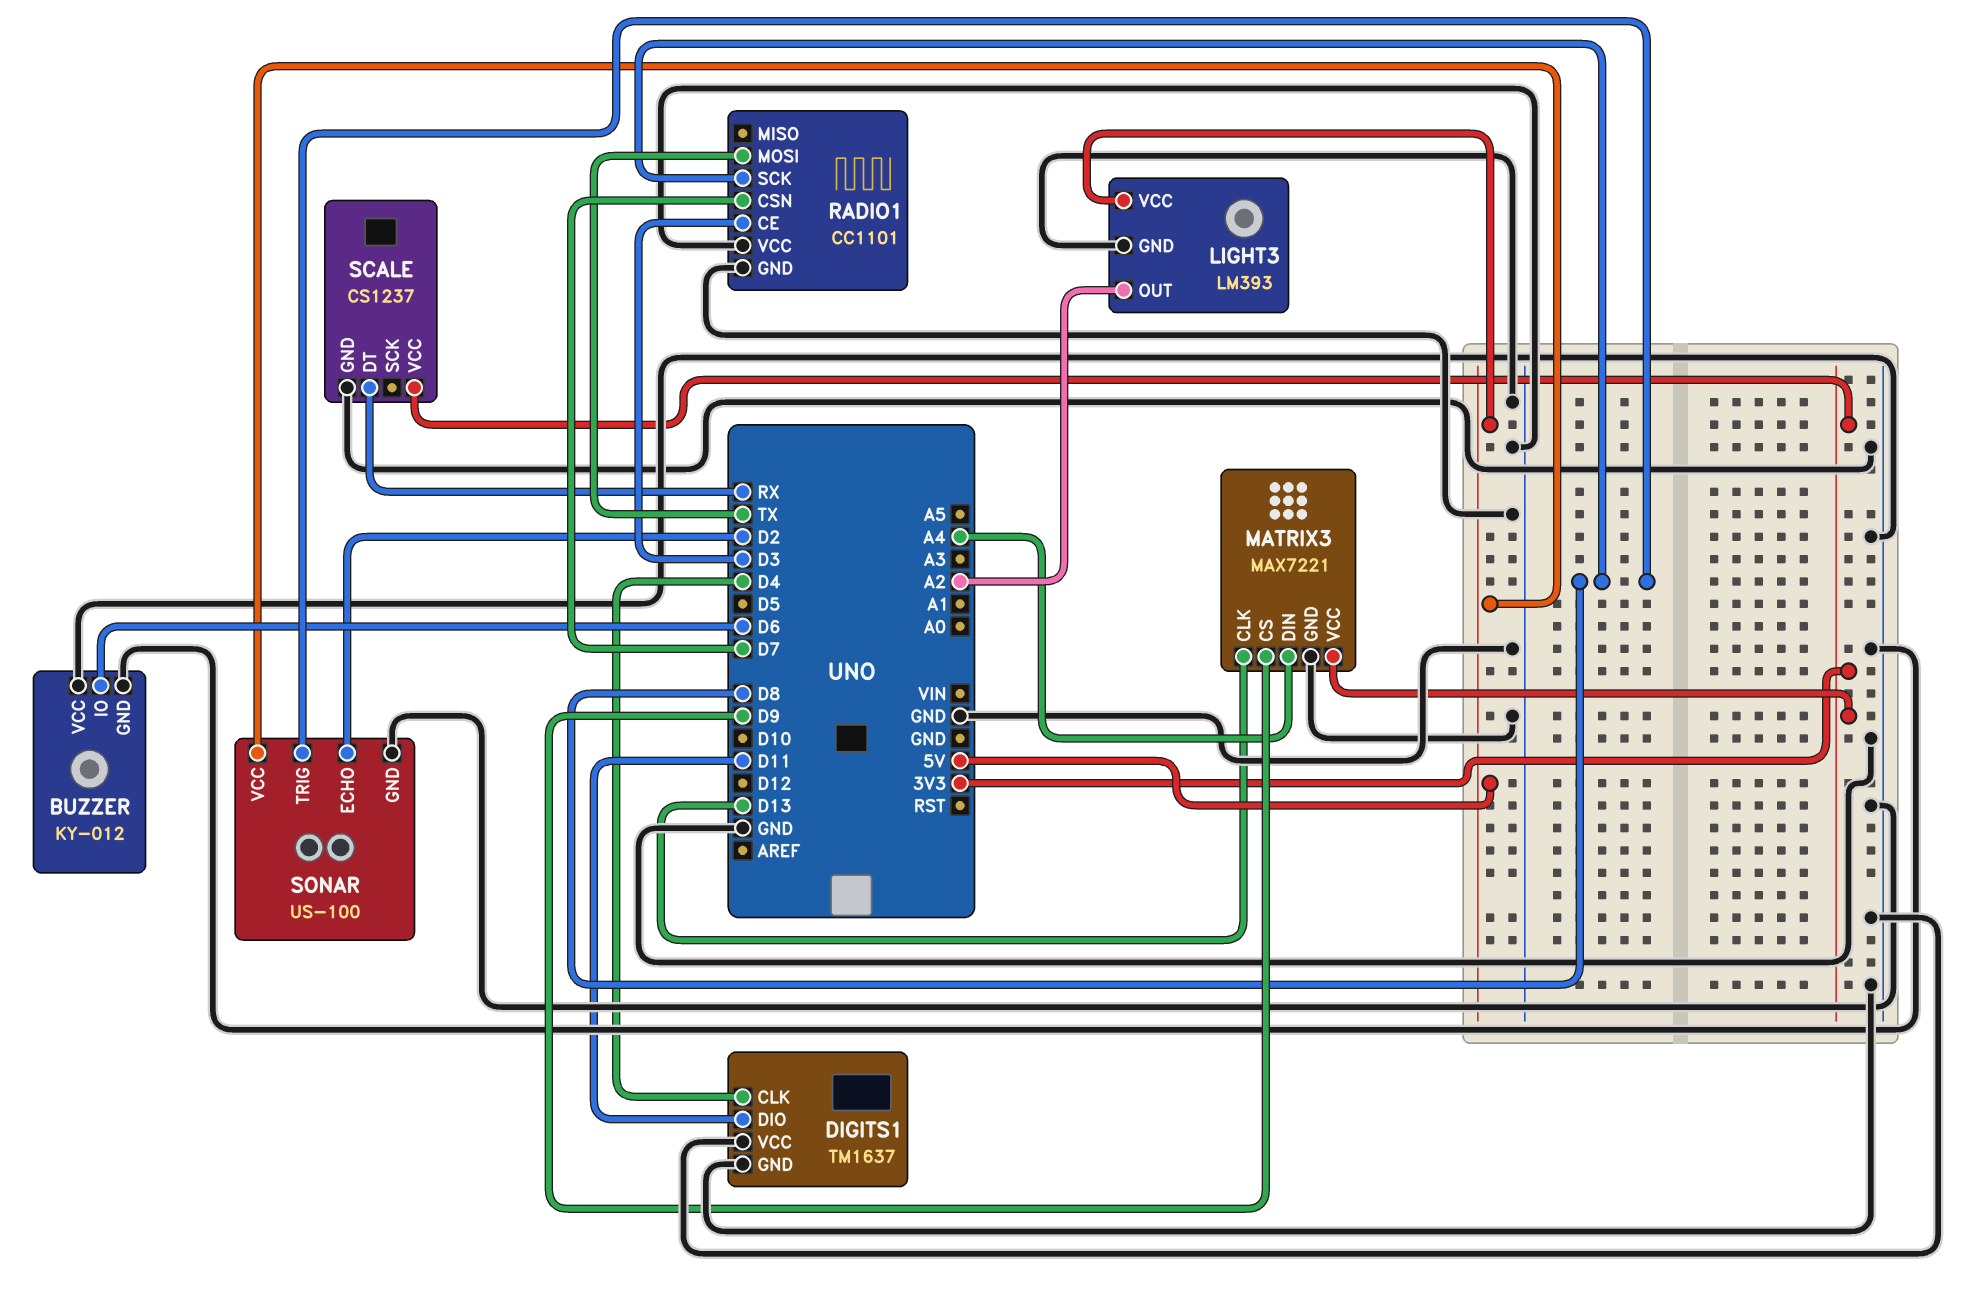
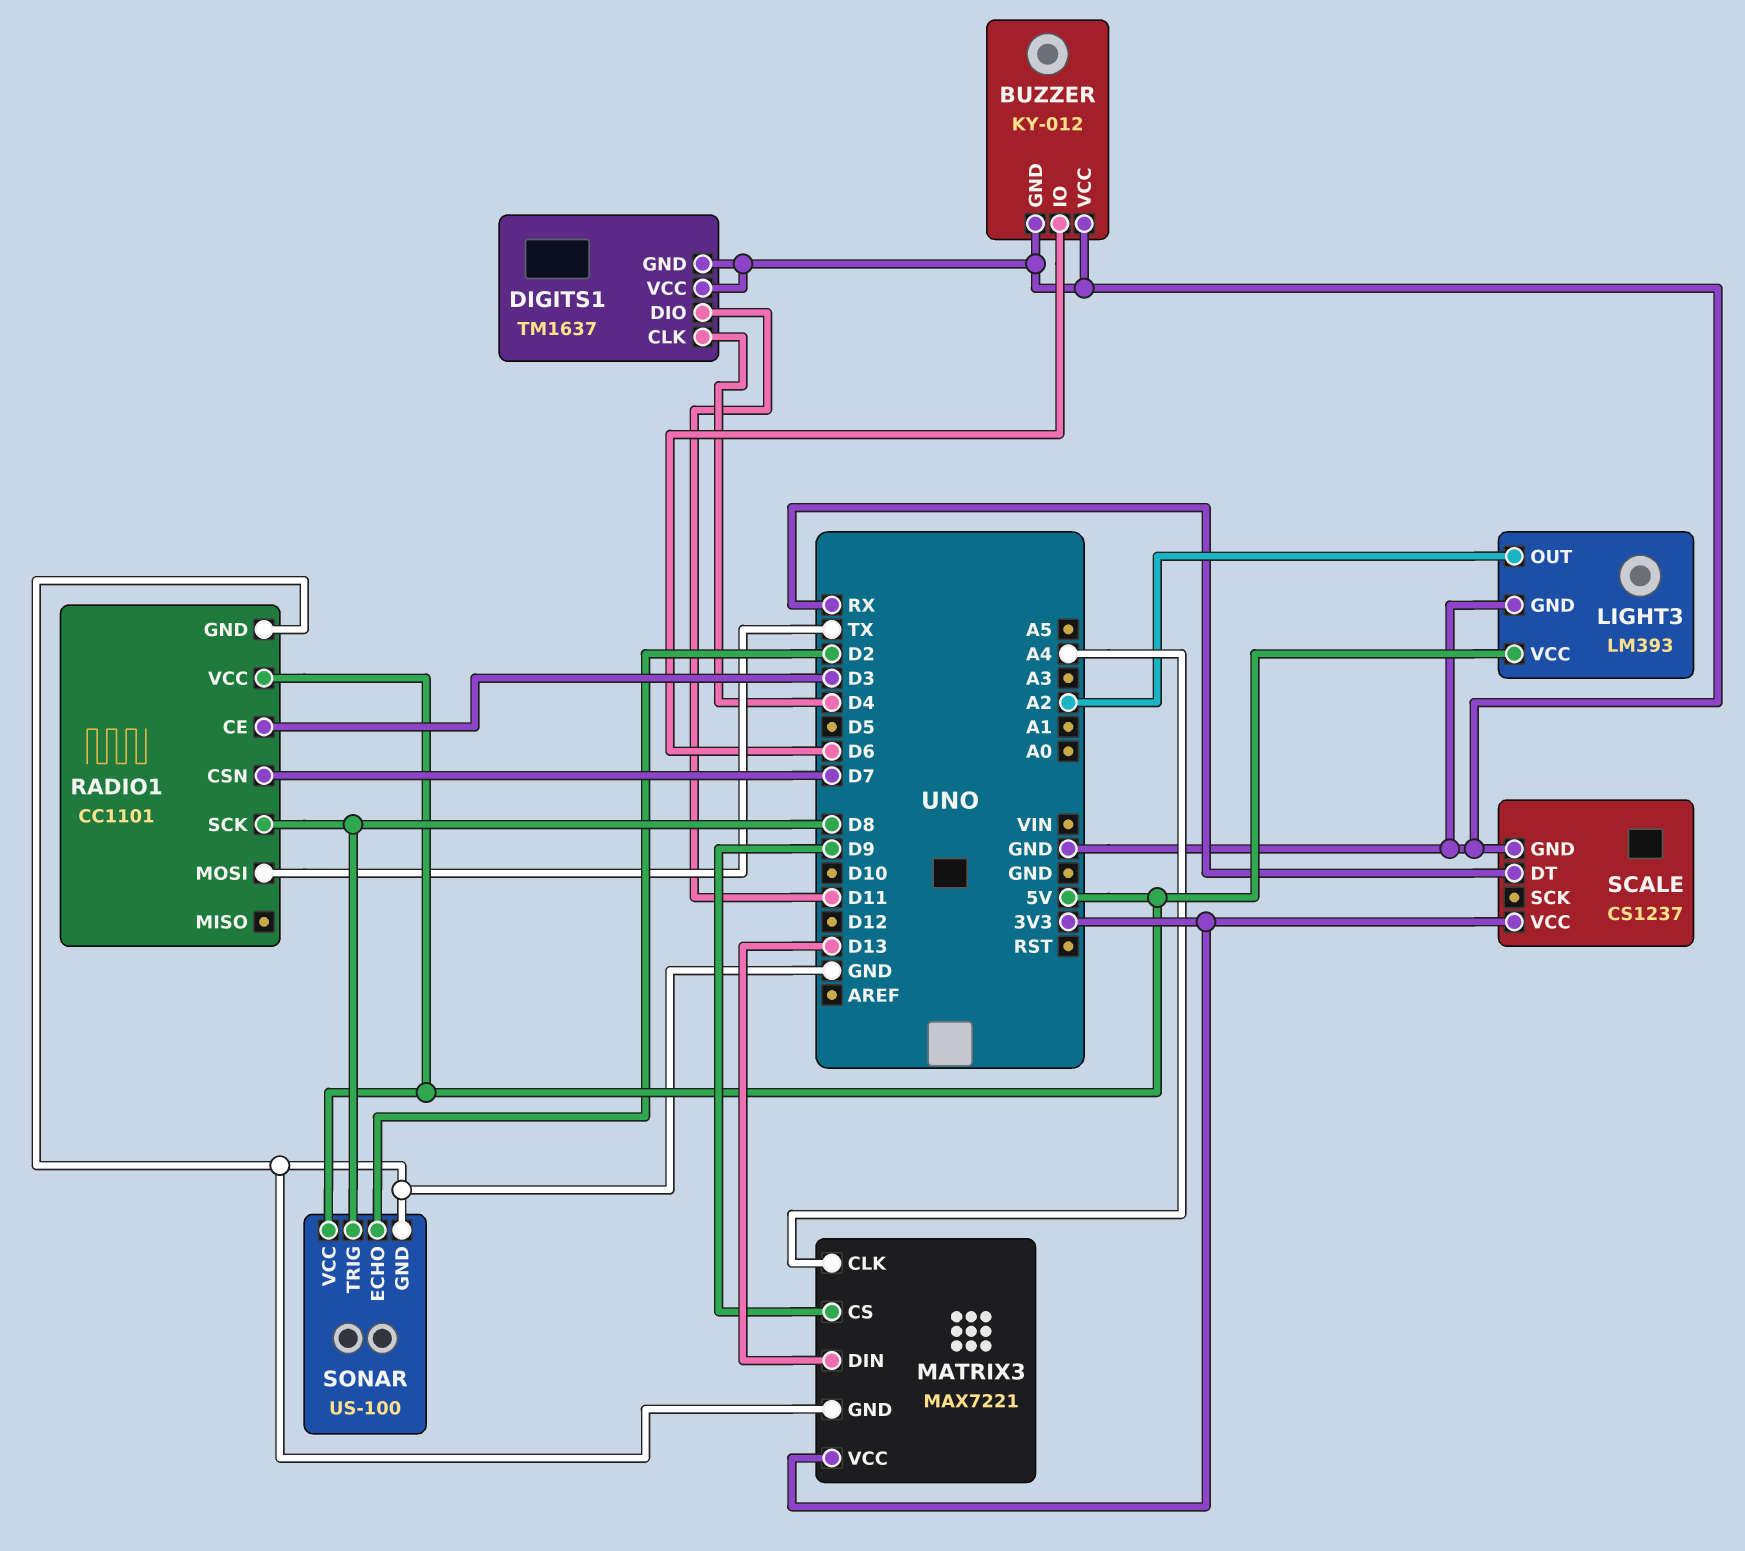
MATRIX3 pin CLK: D13 -> A4
MATRIX3 pin DIN: A4 -> D13
RADIO1 pin VCC: GND -> 5V

